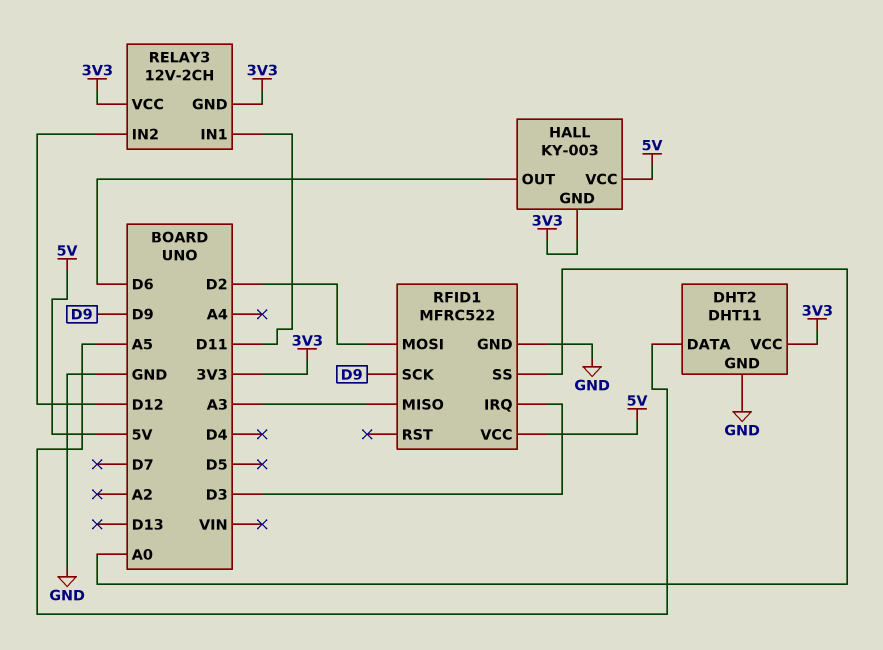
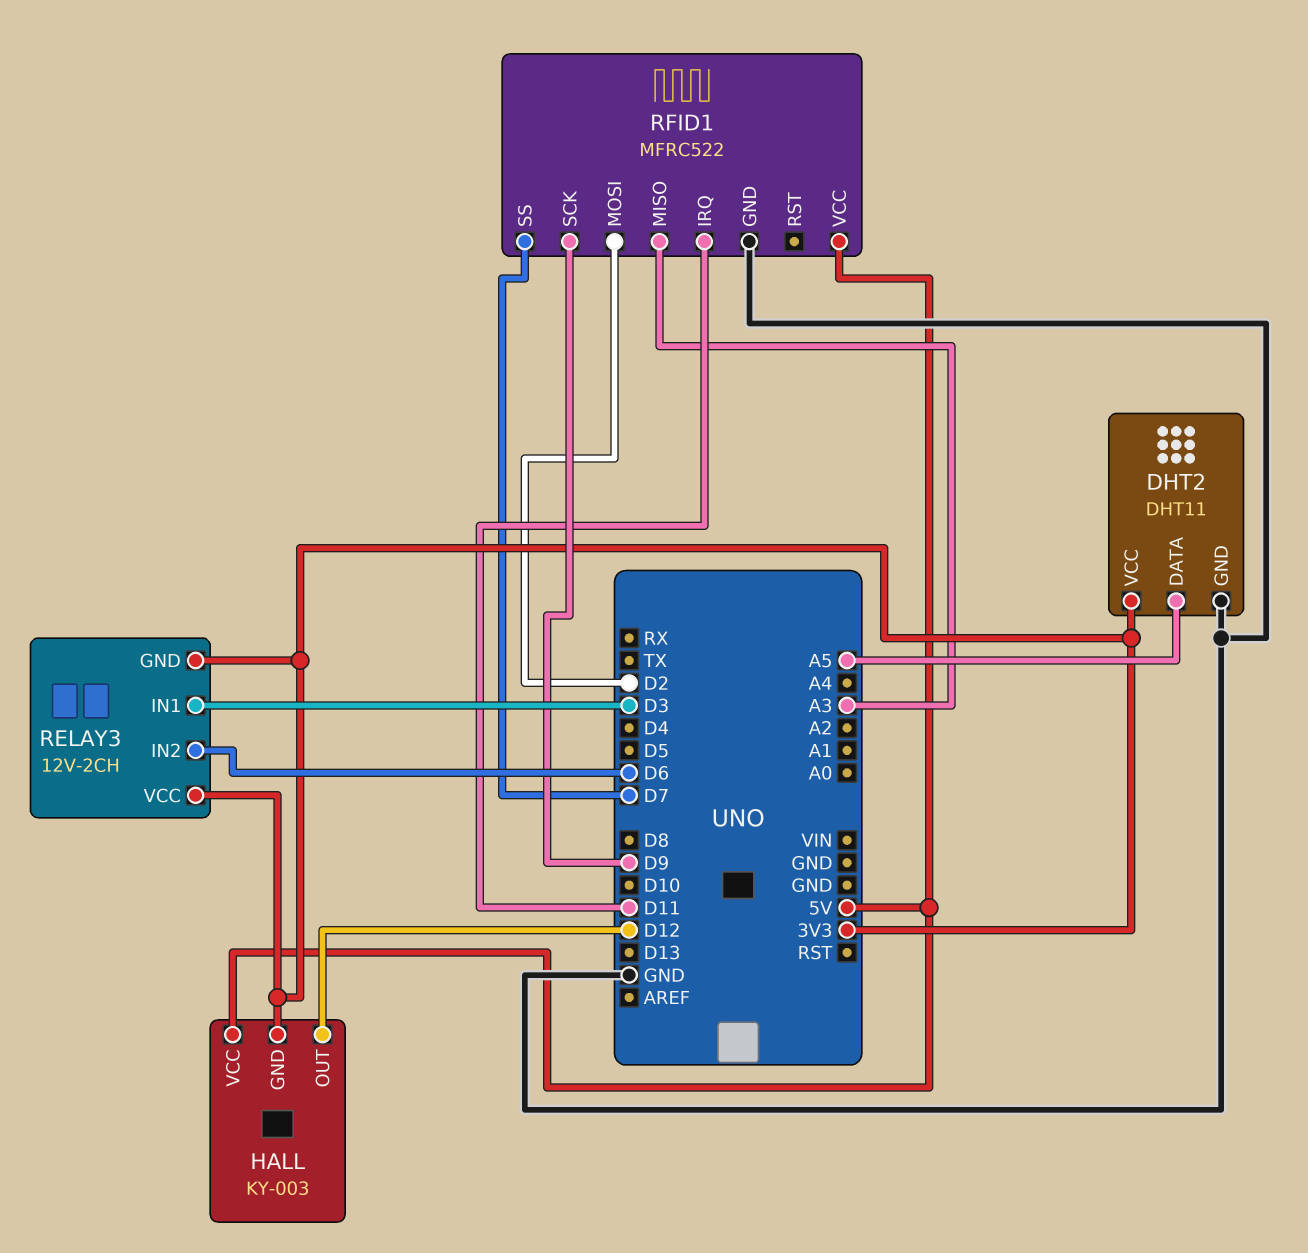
HALL pin OUT: D6 -> D12
RELAY3 pin IN1: D11 -> D3
RELAY3 pin IN2: D12 -> D6
RFID1 pin IRQ: D3 -> D11
RFID1 pin SS: A0 -> D7

